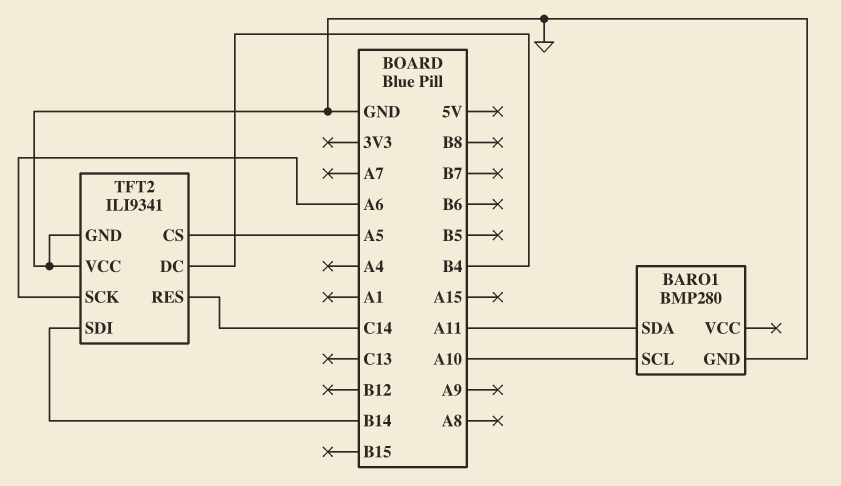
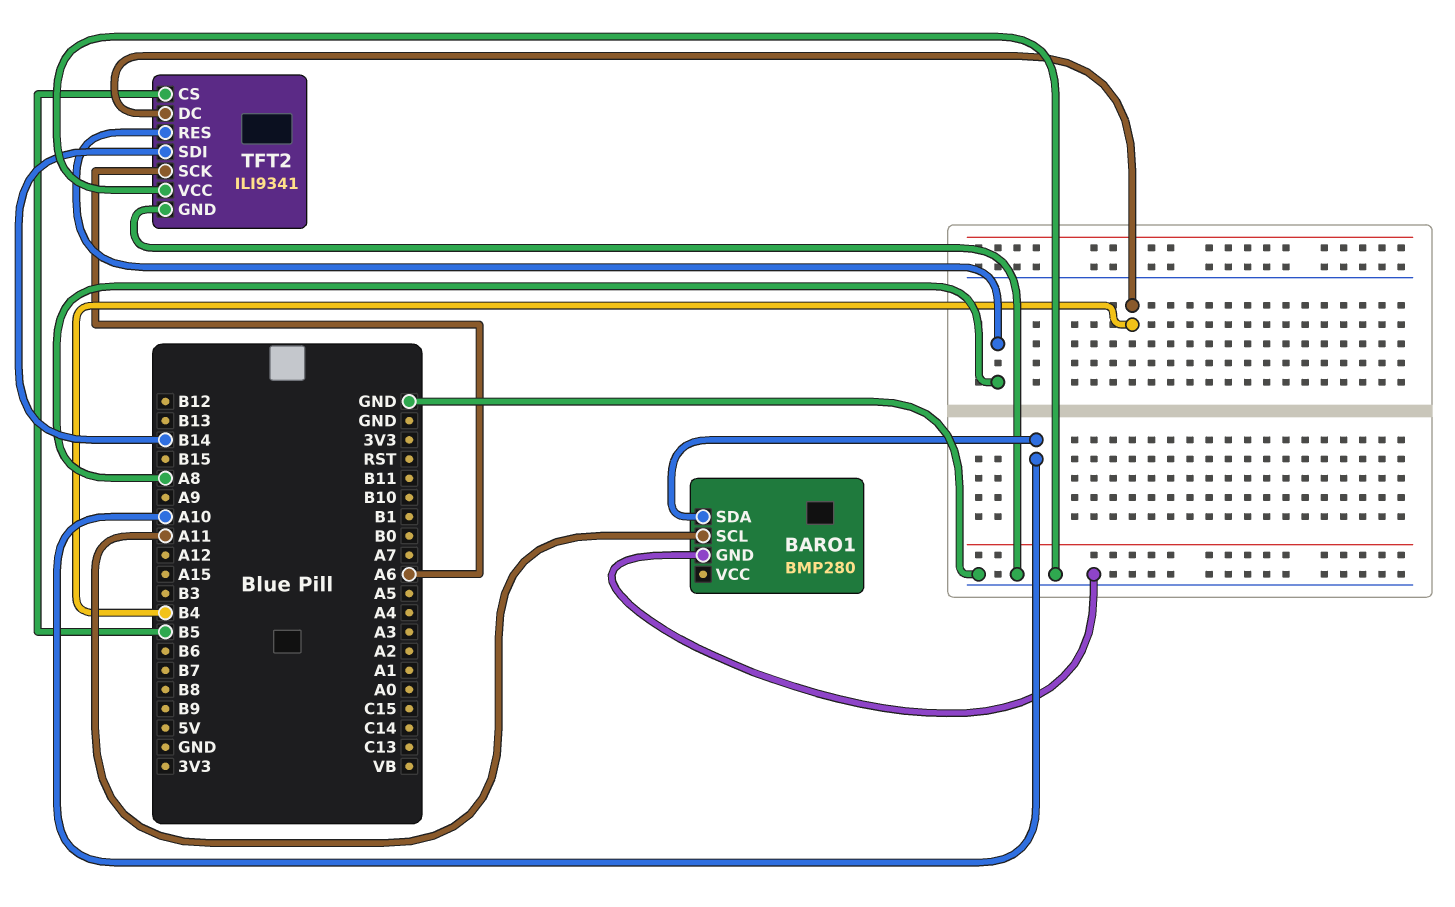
BARO1 pin SCL: A10 -> A11
BARO1 pin SDA: A11 -> A10
TFT2 pin CS: A5 -> B5
TFT2 pin RES: C14 -> A8

